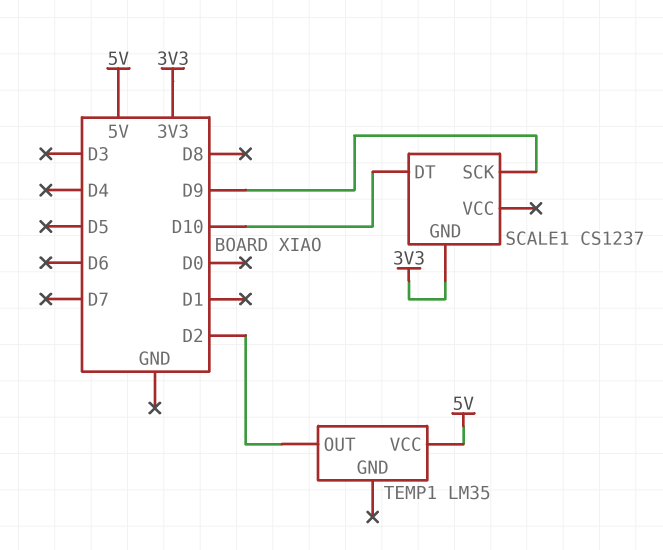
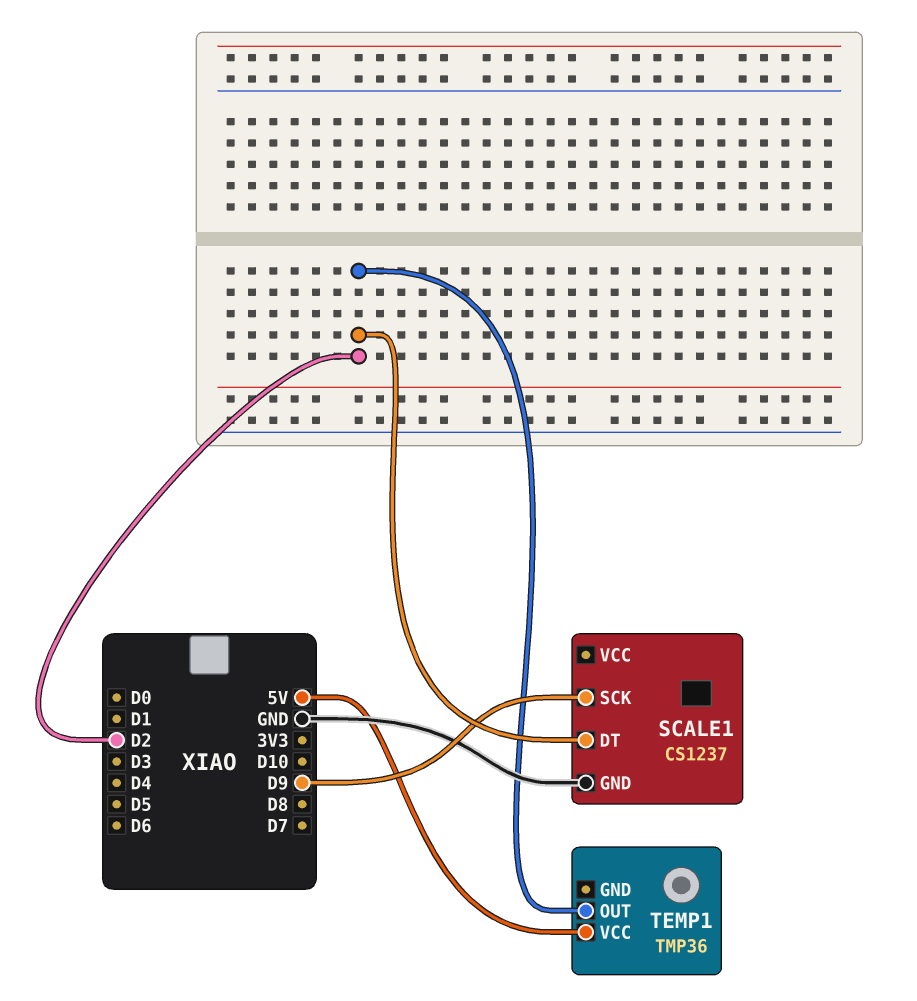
SCALE1 pin DT: D10 -> D2
SCALE1 pin GND: 3V3 -> GND
TEMP1: LM35 -> TMP36

